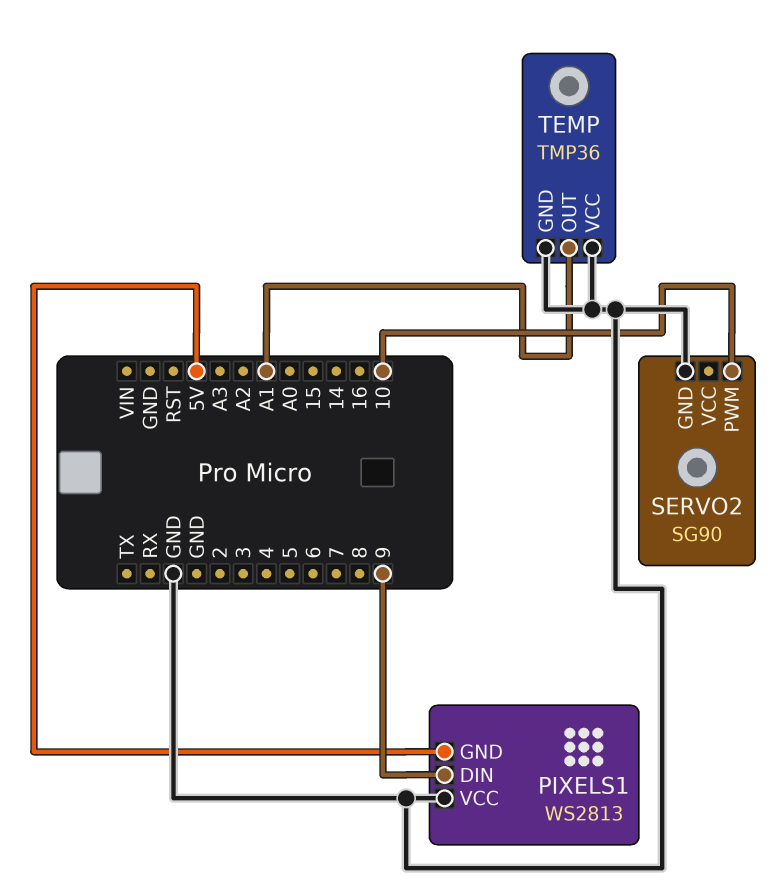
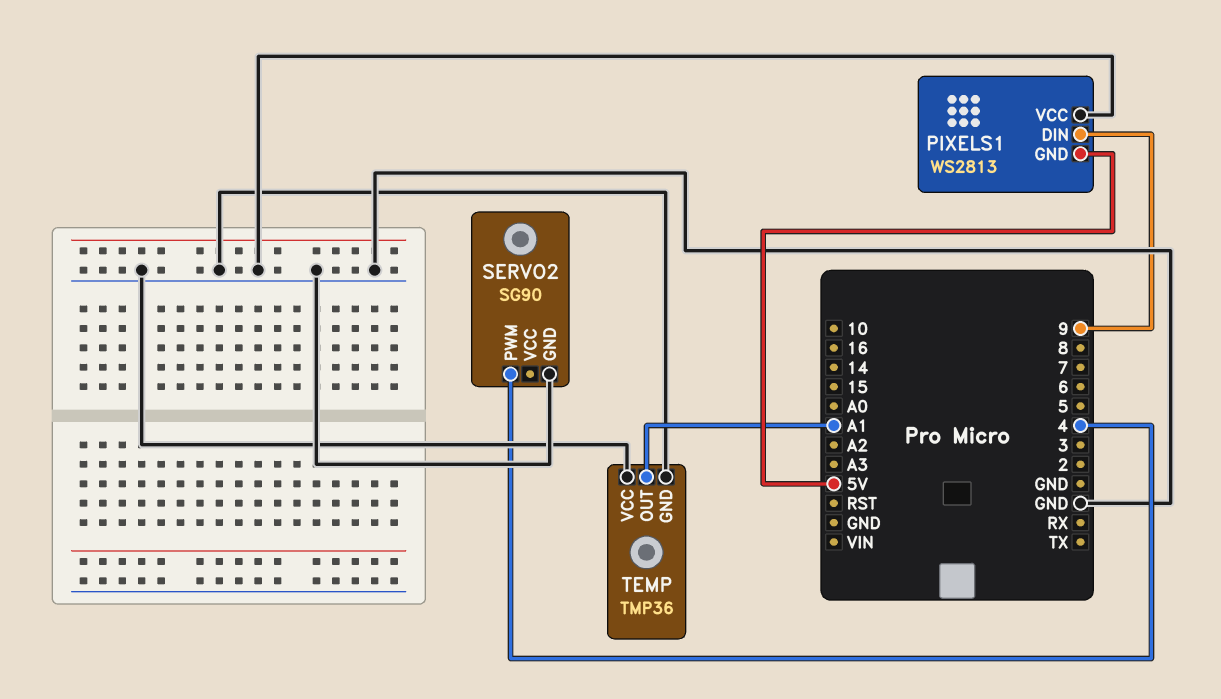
SERVO2 pin PWM: 10 -> 4

